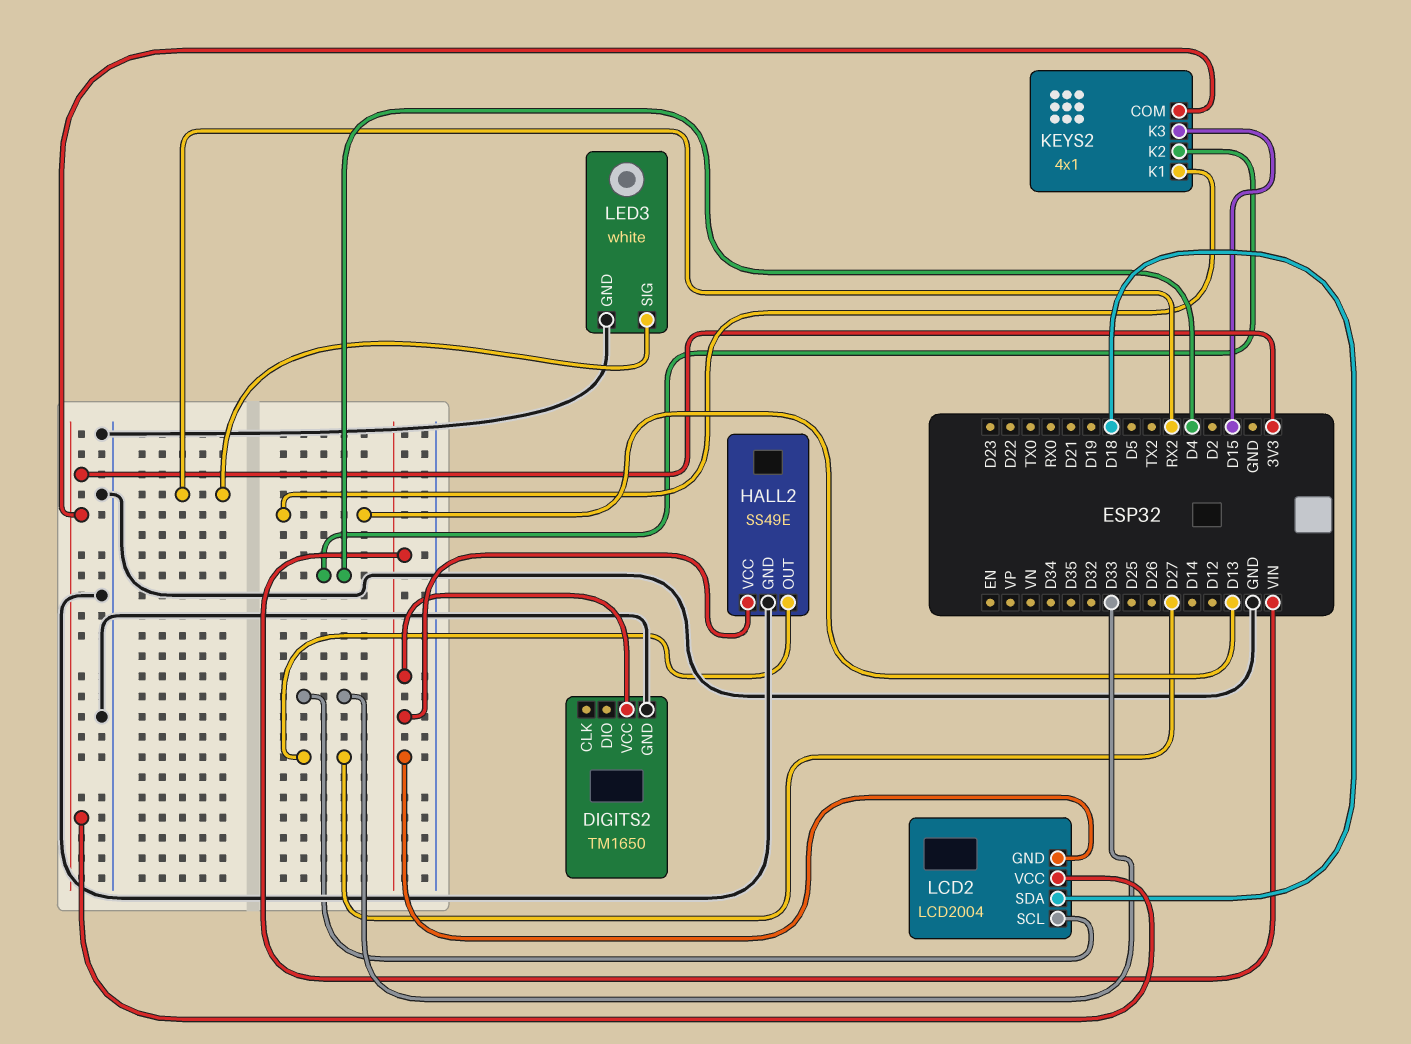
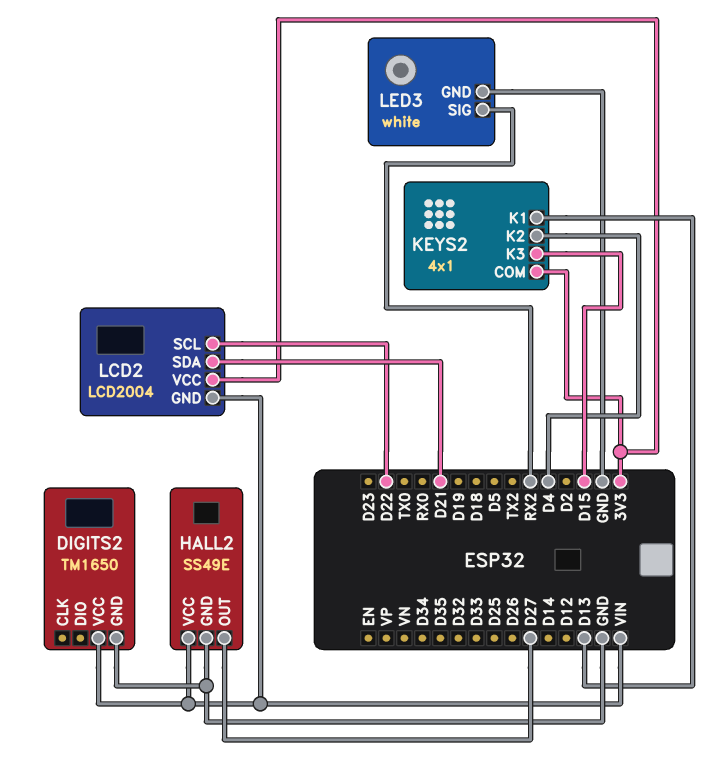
LCD2 pin SCL: D33 -> D22
LCD2 pin SDA: D18 -> D21

